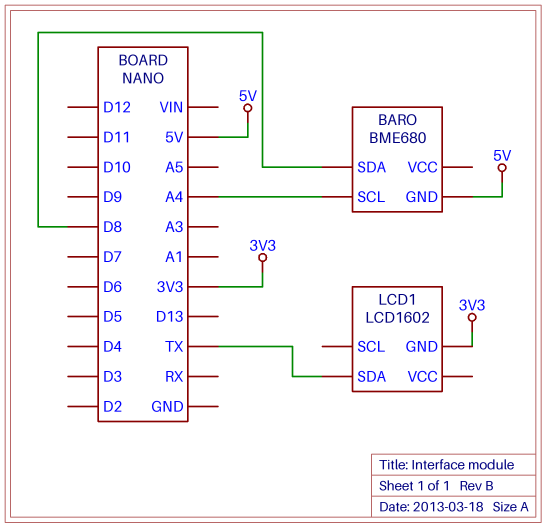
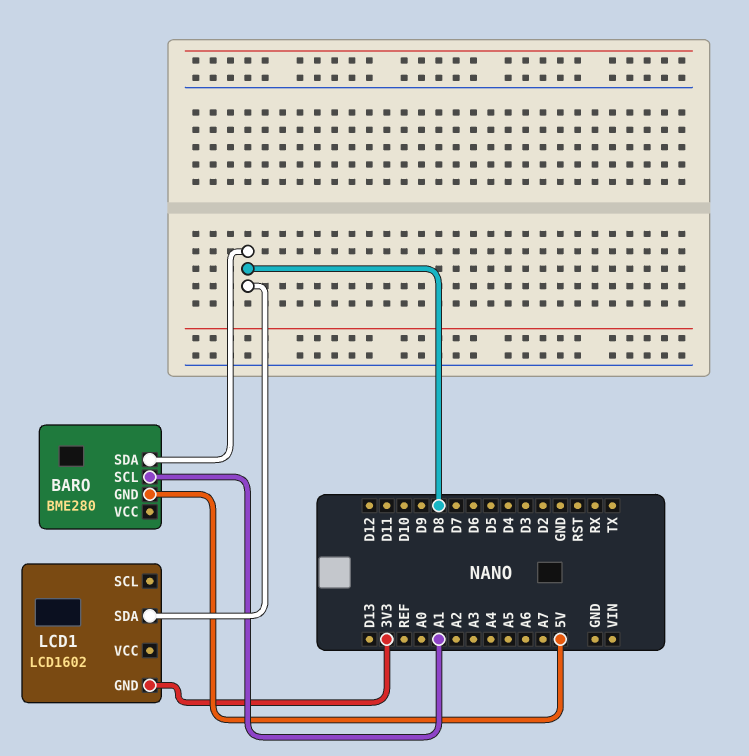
BARO: BME680 -> BME280
BARO pin SCL: A4 -> A1
LCD1 pin SDA: TX -> D8

